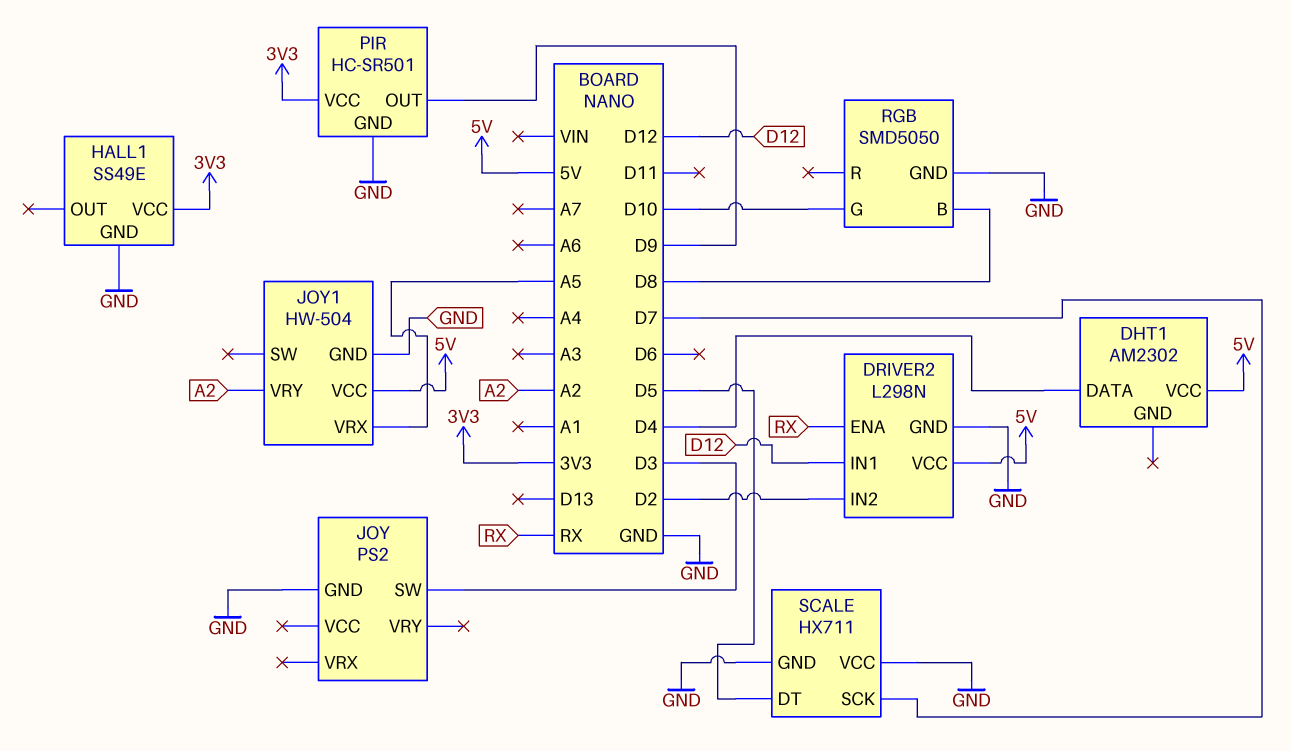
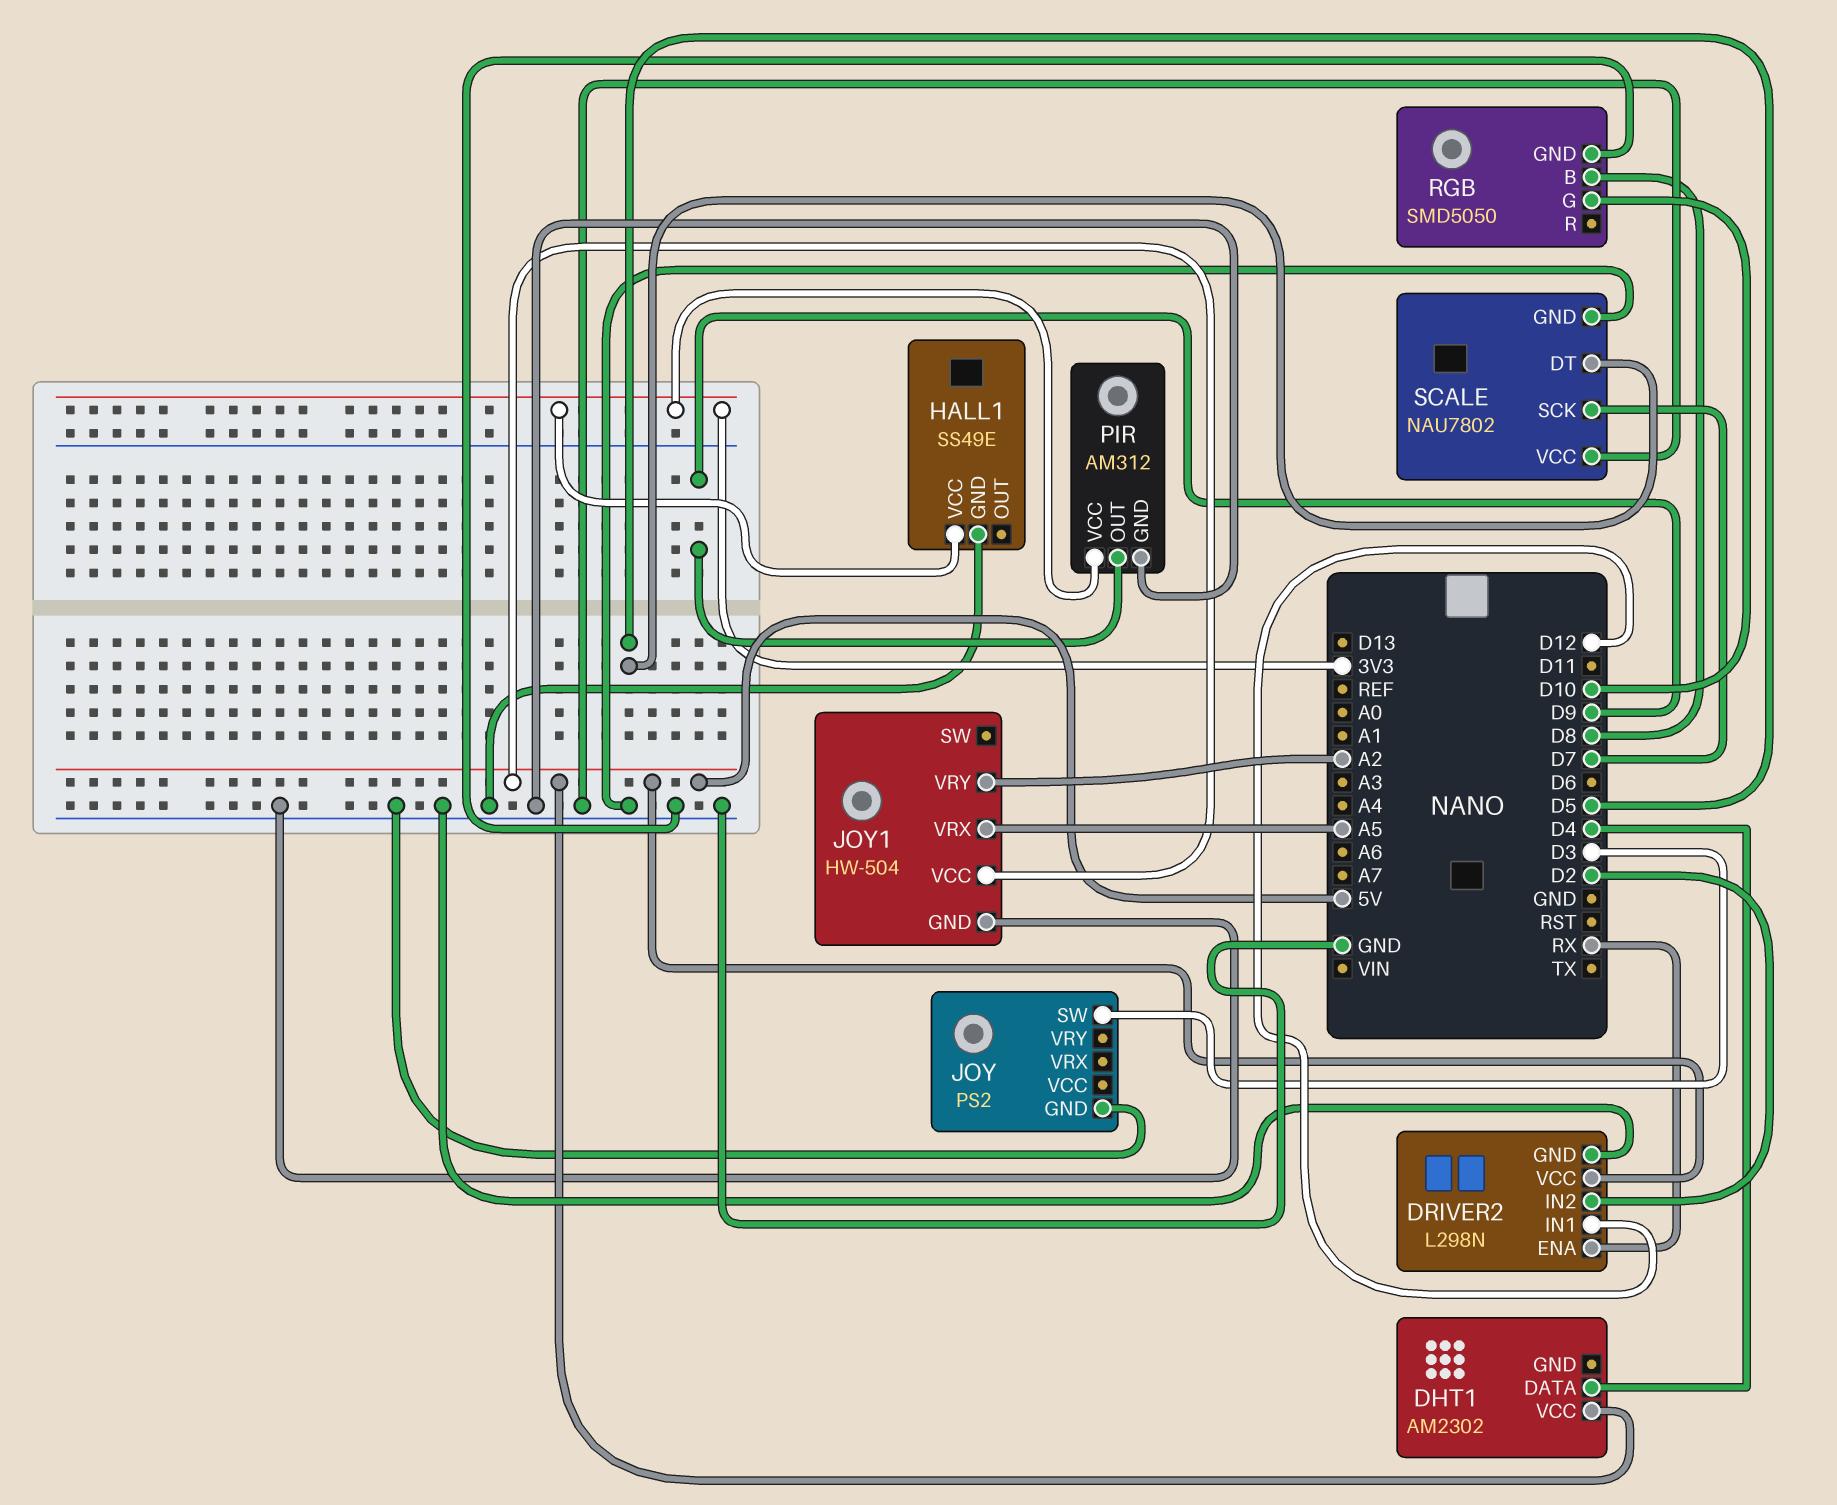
PIR: HC-SR501 -> AM312
SCALE: HX711 -> NAU7802

